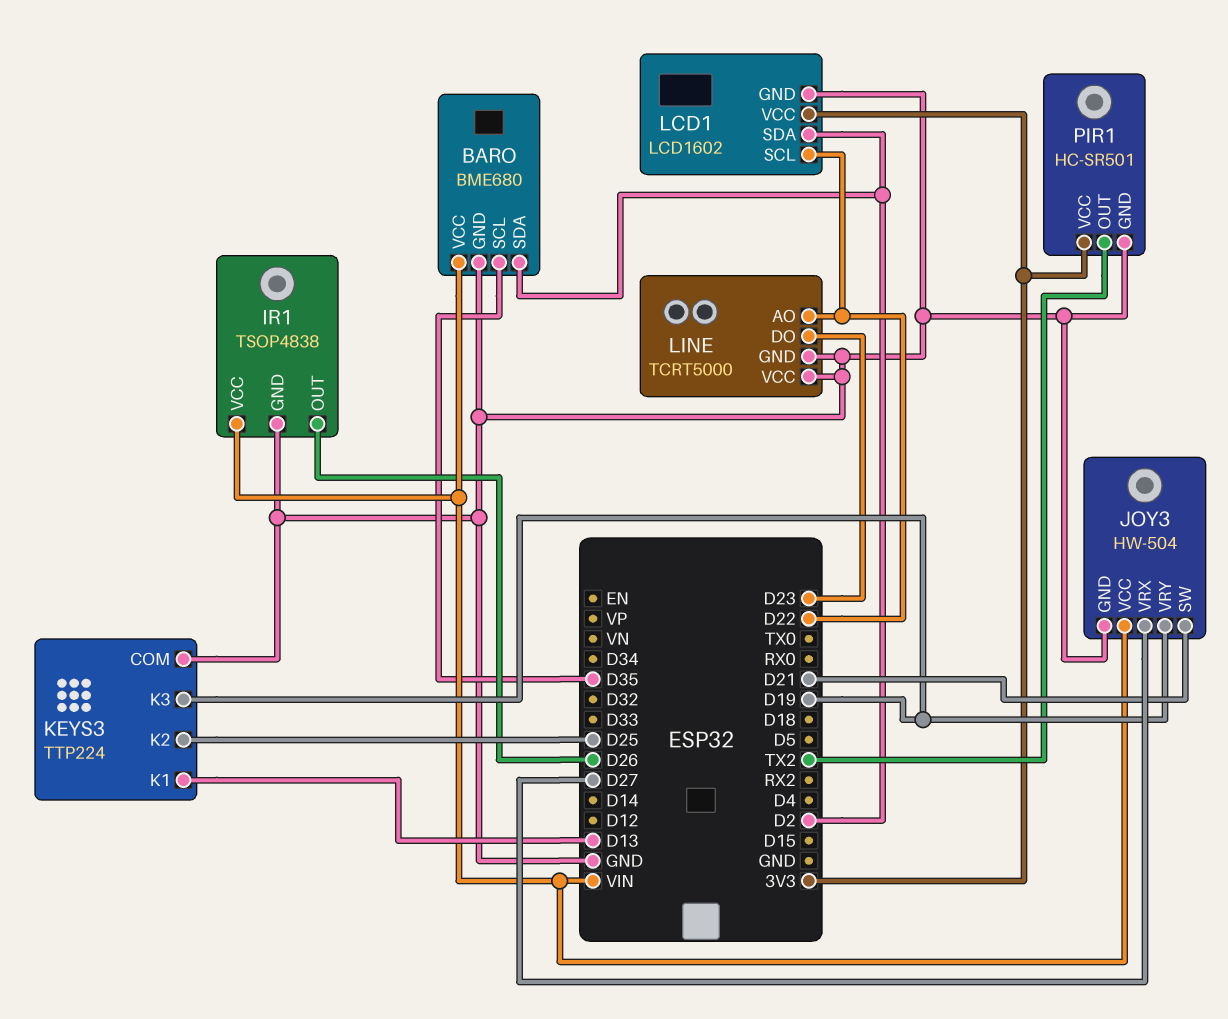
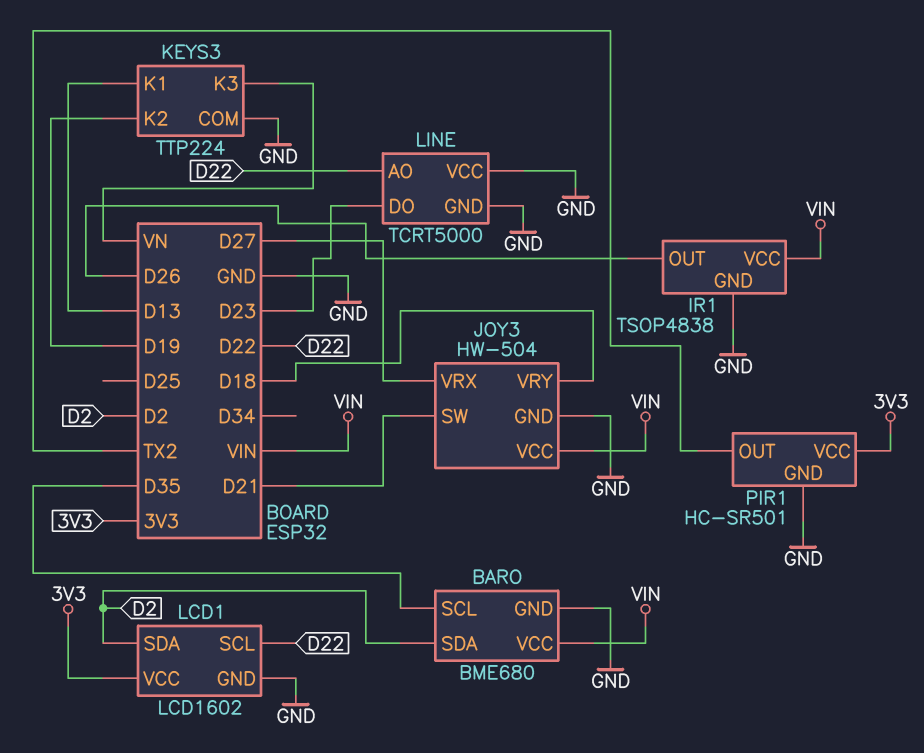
JOY3 pin VRY: D19 -> D18
KEYS3 pin K2: D25 -> D19
KEYS3 pin K3: D19 -> VN

